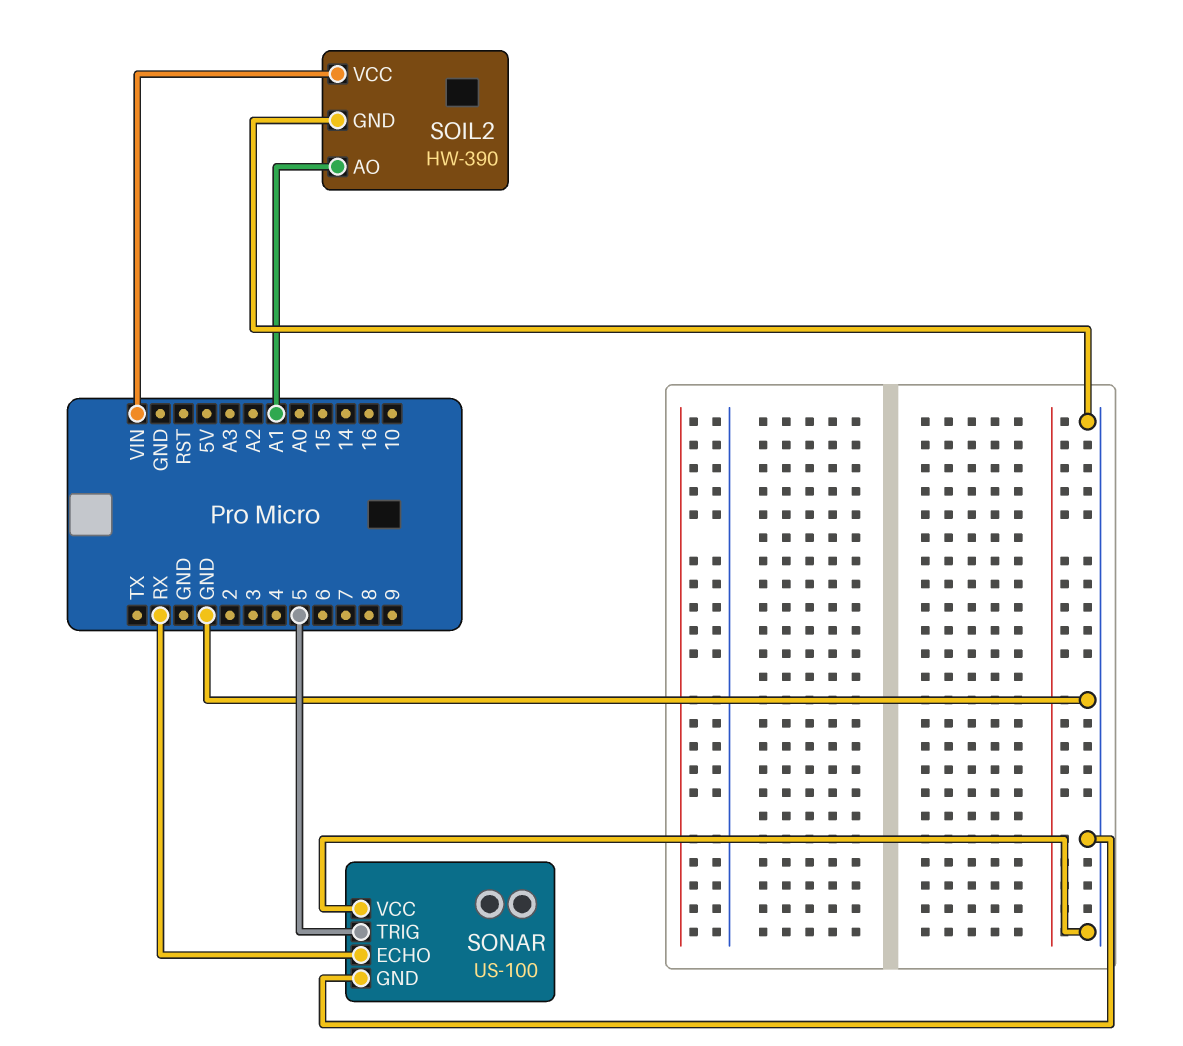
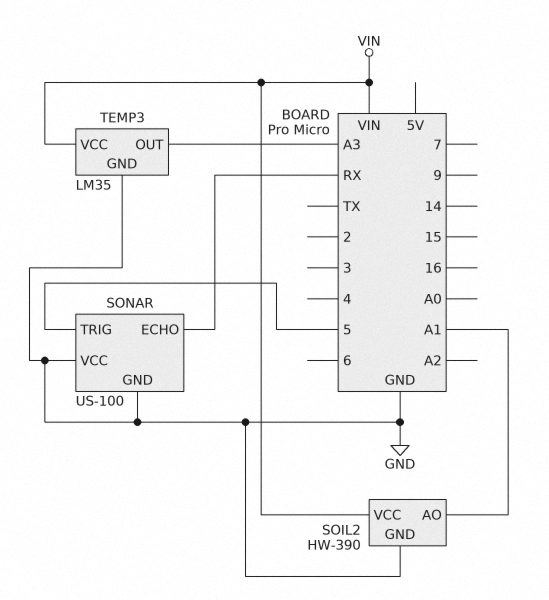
TEMP3: none -> LM35
TEMP3 pin GND: none -> GND
TEMP3 pin OUT: none -> A3
TEMP3 pin VCC: none -> VIN

